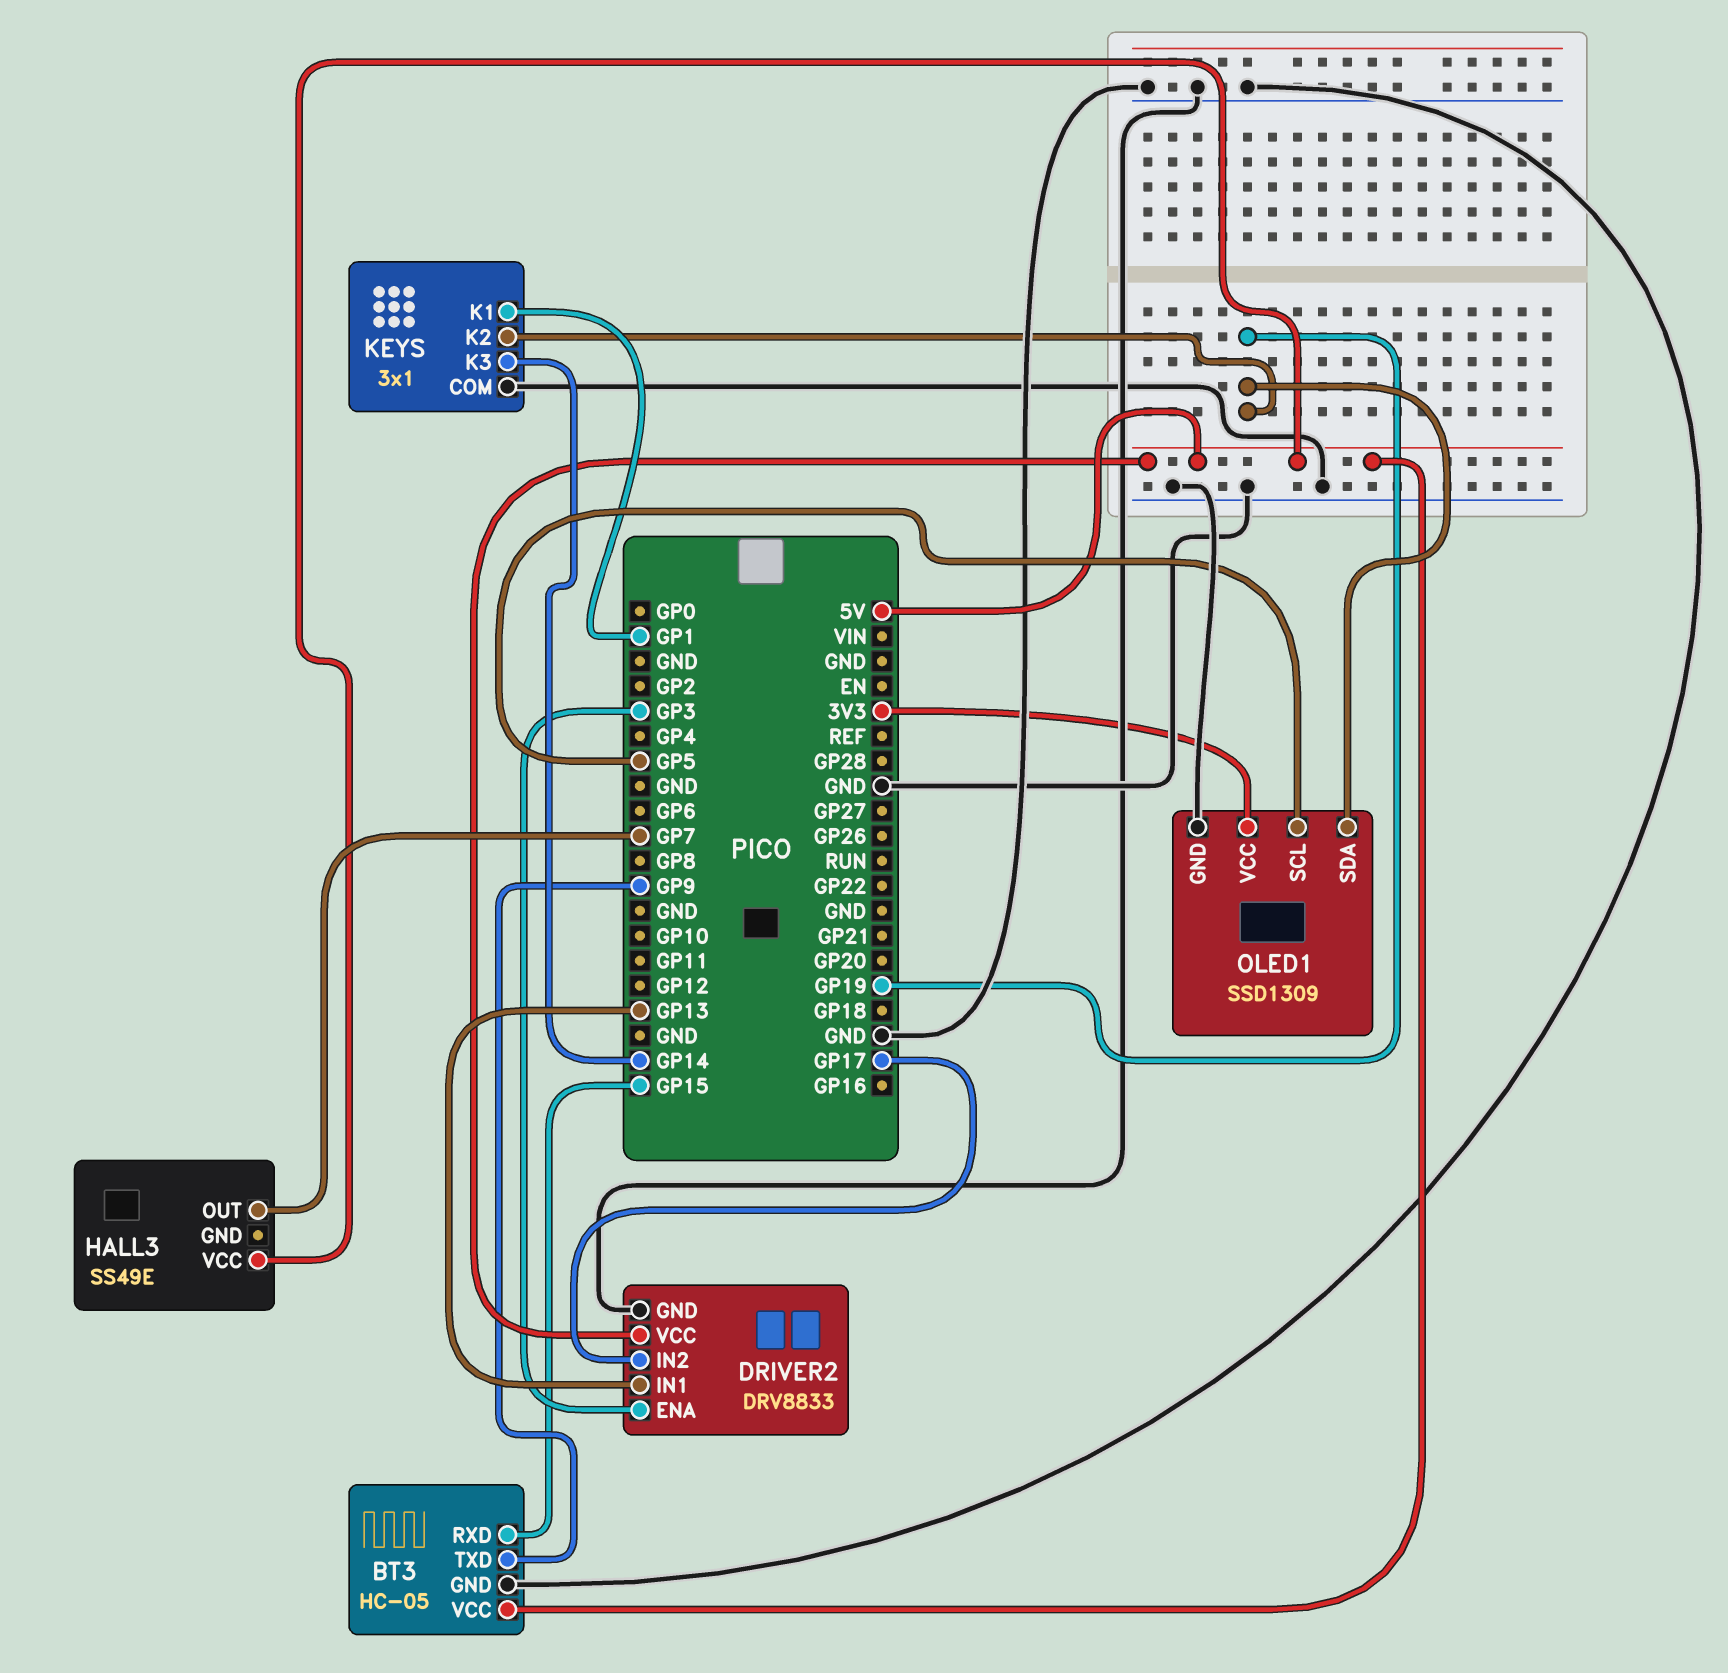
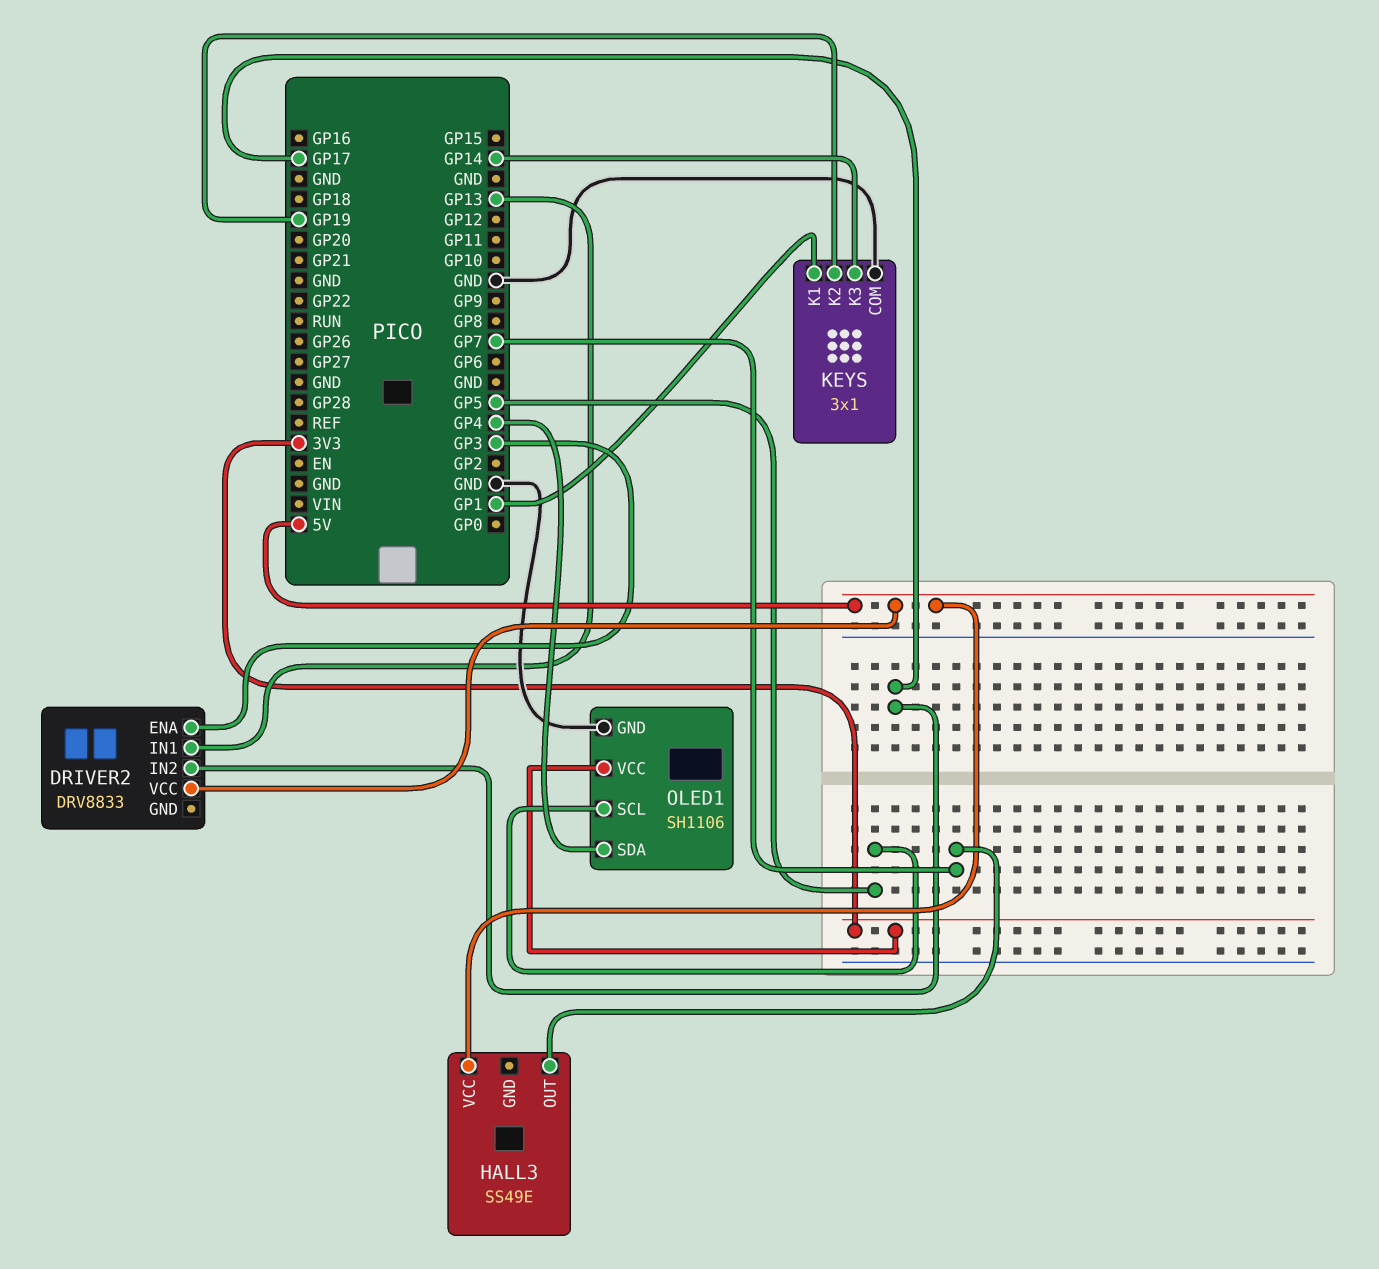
BT3: HC-05 -> none
BT3 pin GND: GND -> none
BT3 pin RXD: GP15 -> none
BT3 pin TXD: GP9 -> none
BT3 pin VCC: 5V -> none
DRIVER2 pin GND: GND -> none
OLED1: SSD1309 -> SH1106
OLED1 pin SDA: GP19 -> GP4

